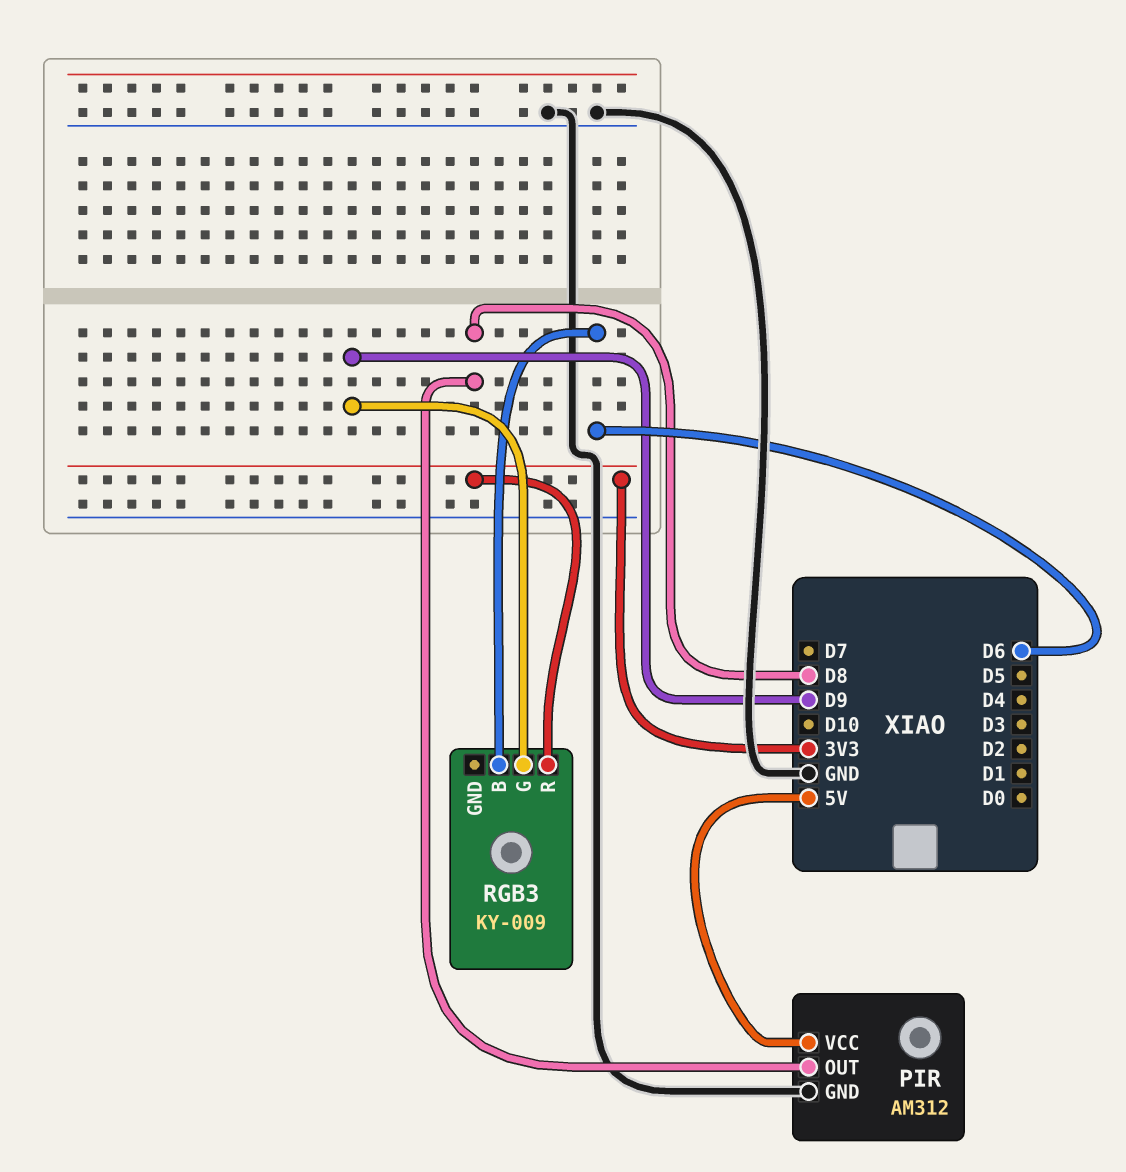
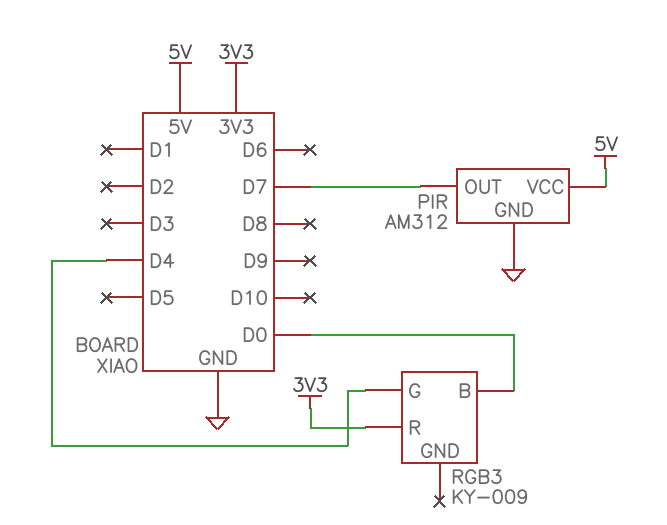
PIR pin OUT: D8 -> D7
RGB3 pin B: D6 -> D0
RGB3 pin G: D9 -> D4

